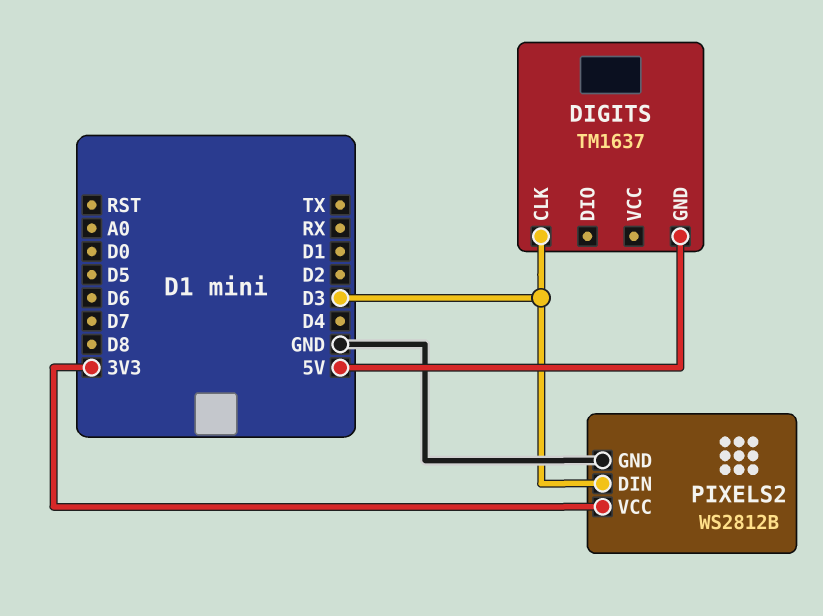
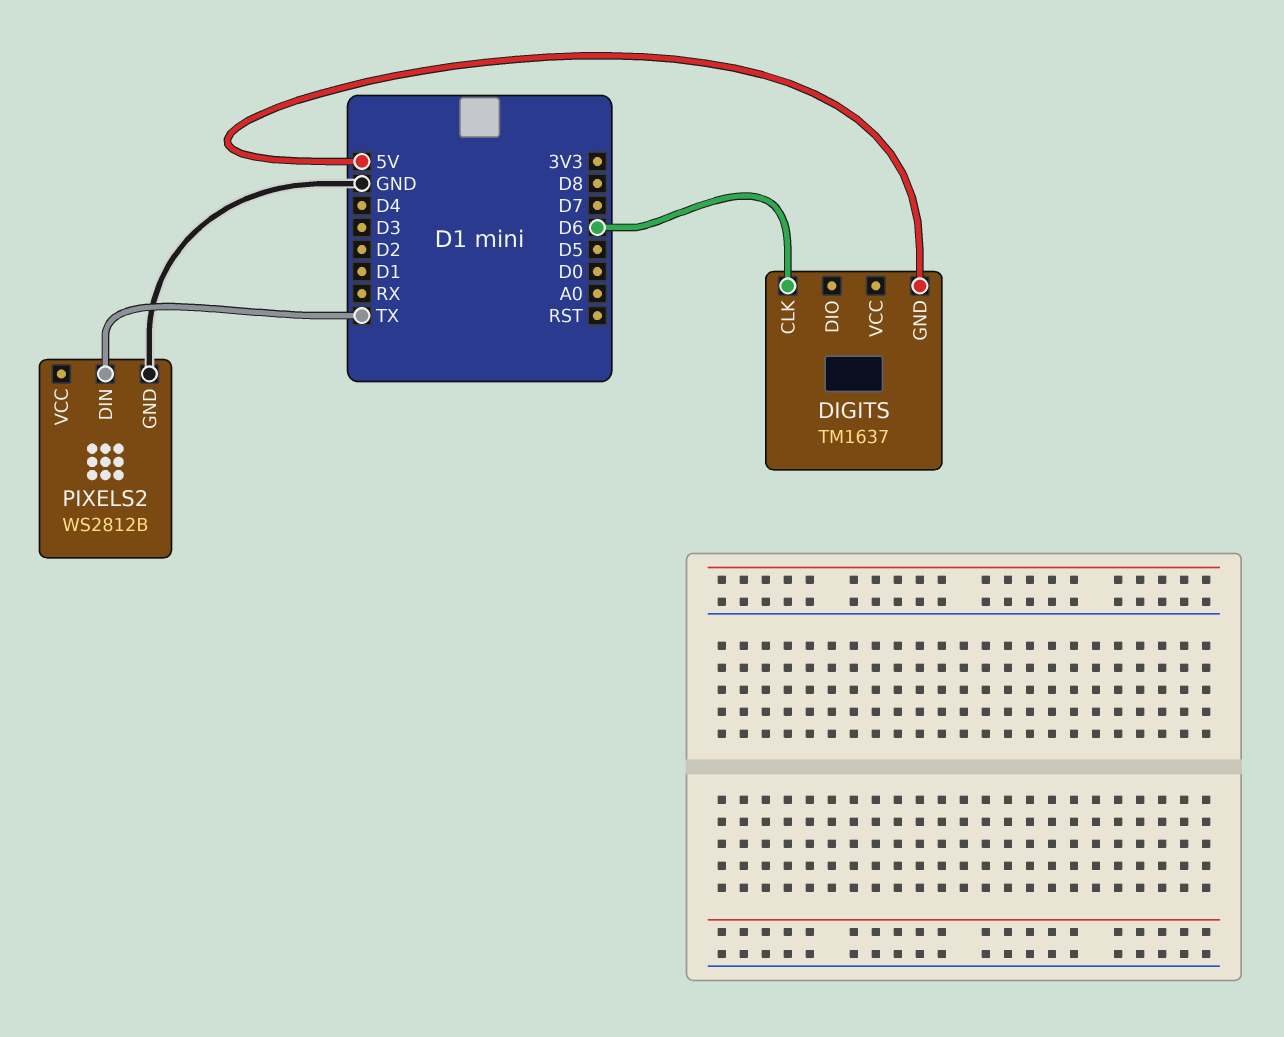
DIGITS pin CLK: D3 -> D6
PIXELS2 pin DIN: D3 -> TX
PIXELS2 pin VCC: 3V3 -> none

